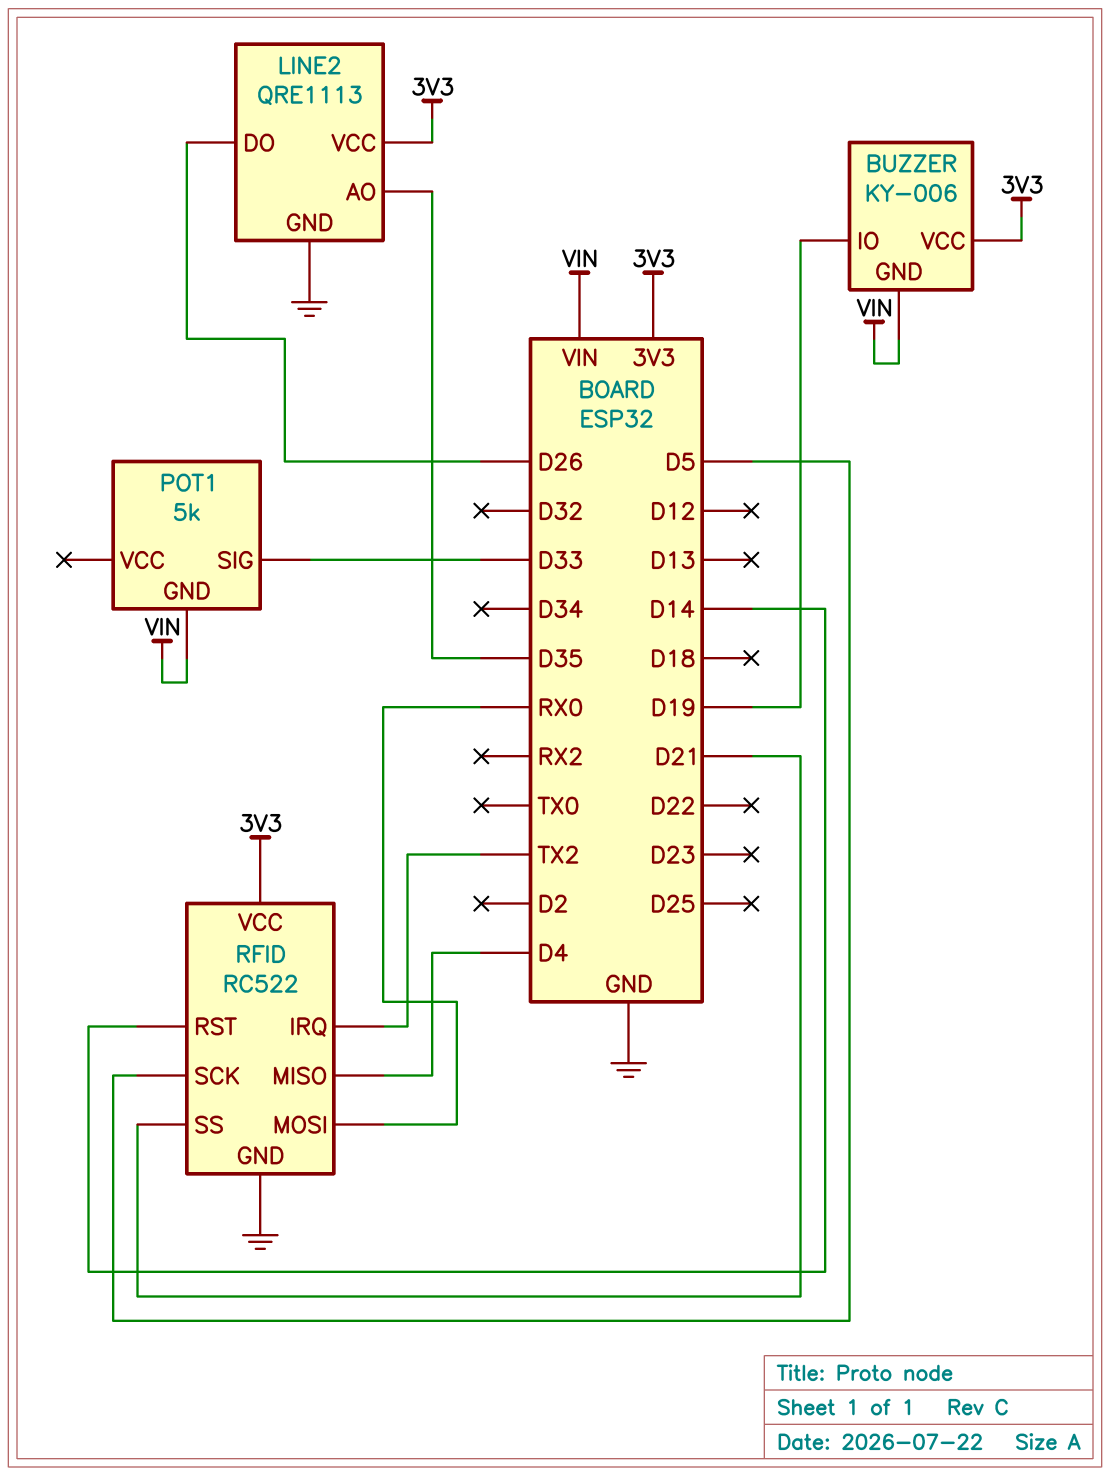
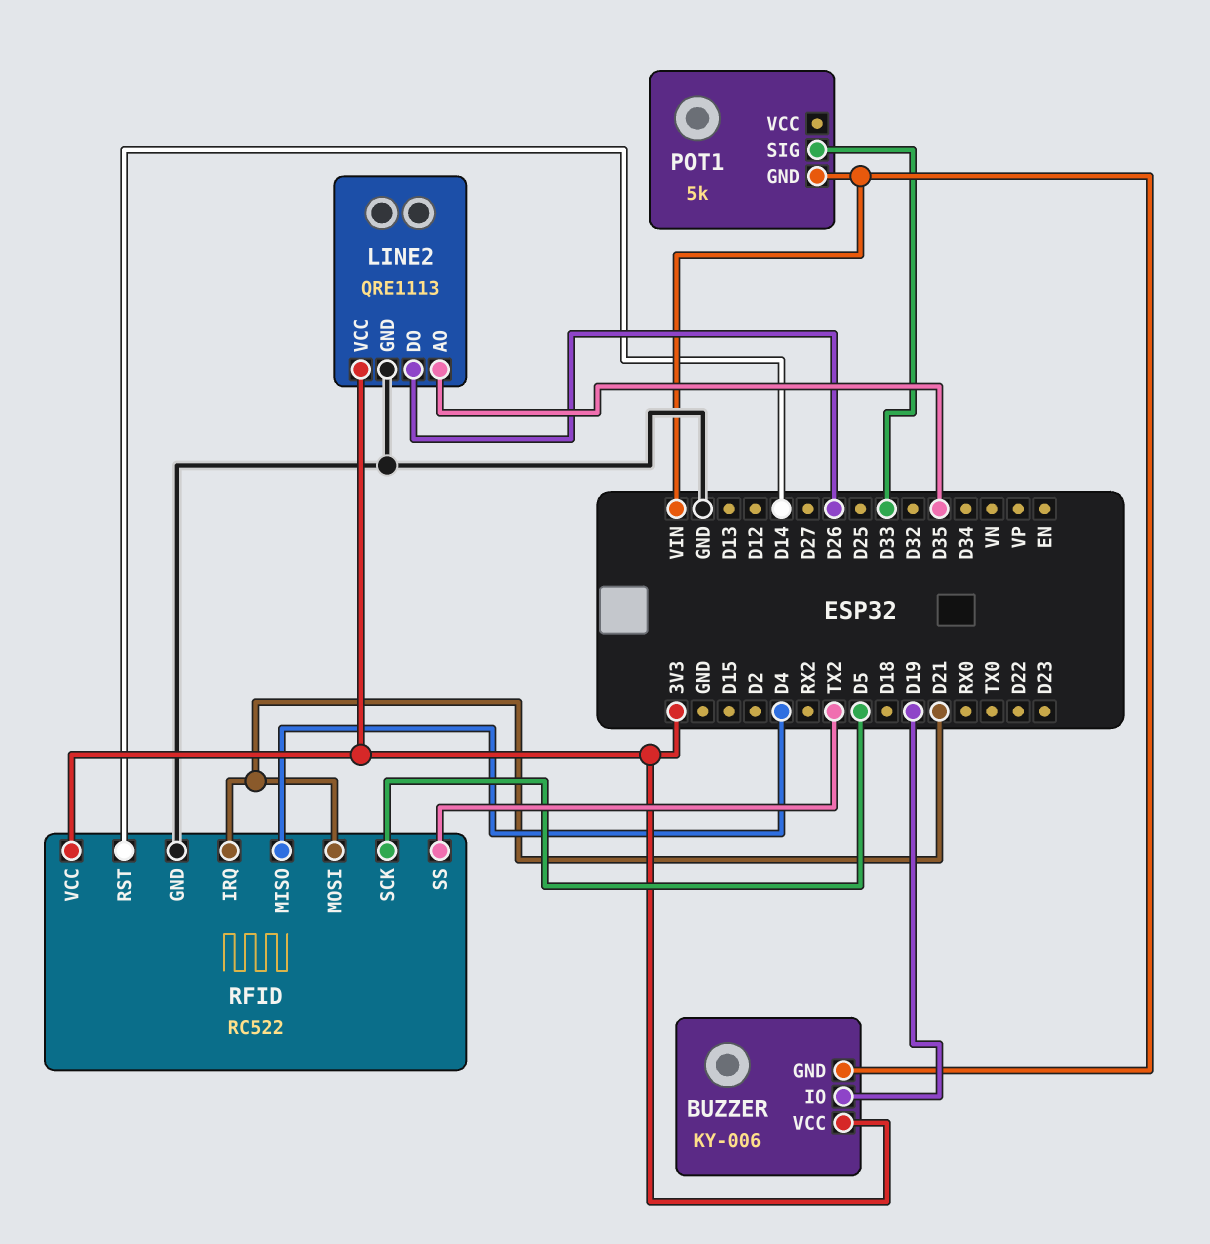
RFID pin IRQ: TX2 -> D21
RFID pin MOSI: RX0 -> D21
RFID pin SS: D21 -> TX2

